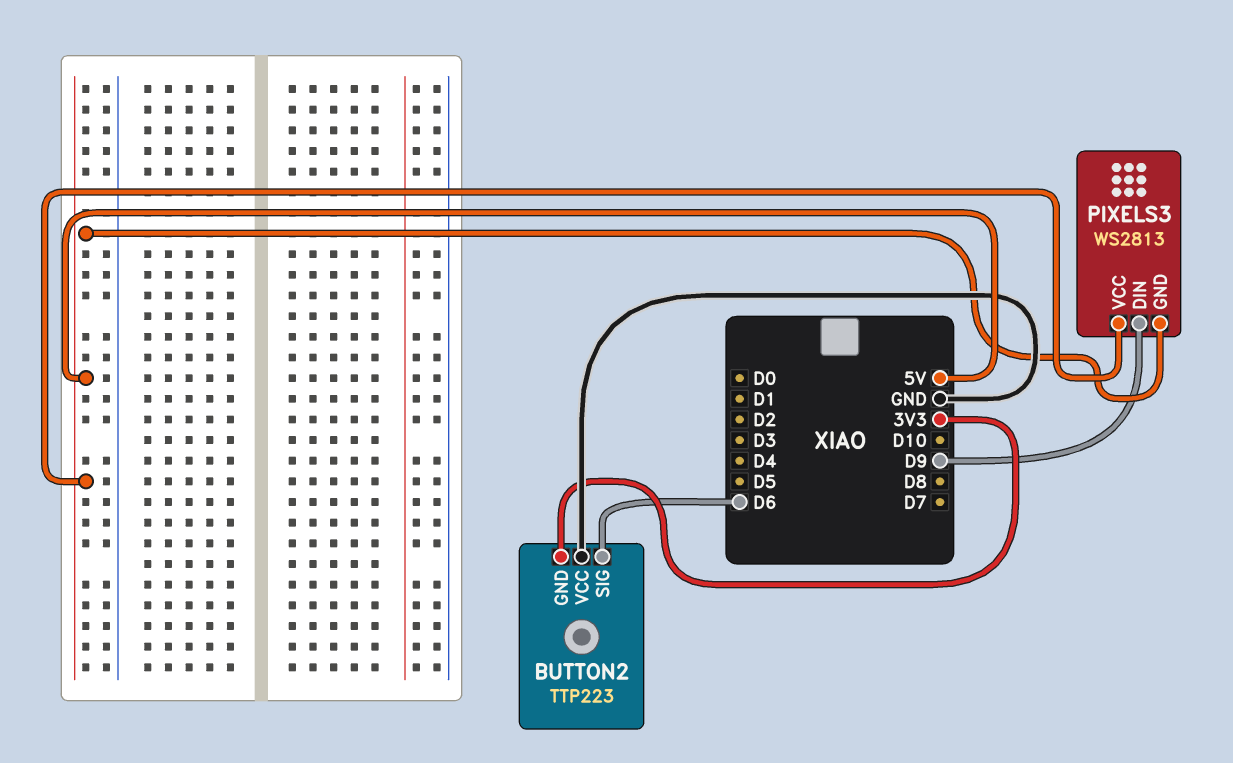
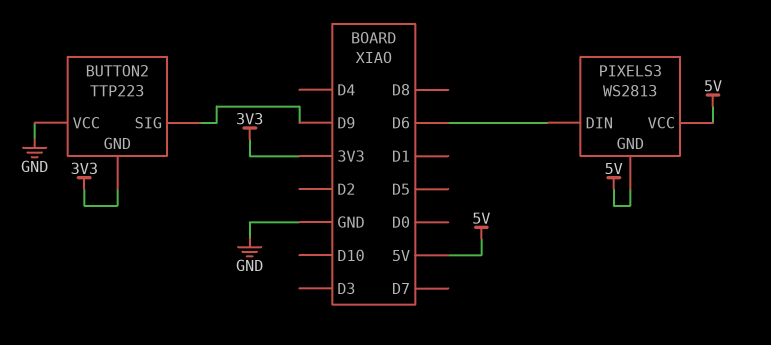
BUTTON2 pin SIG: D6 -> D9
PIXELS3 pin DIN: D9 -> D6

